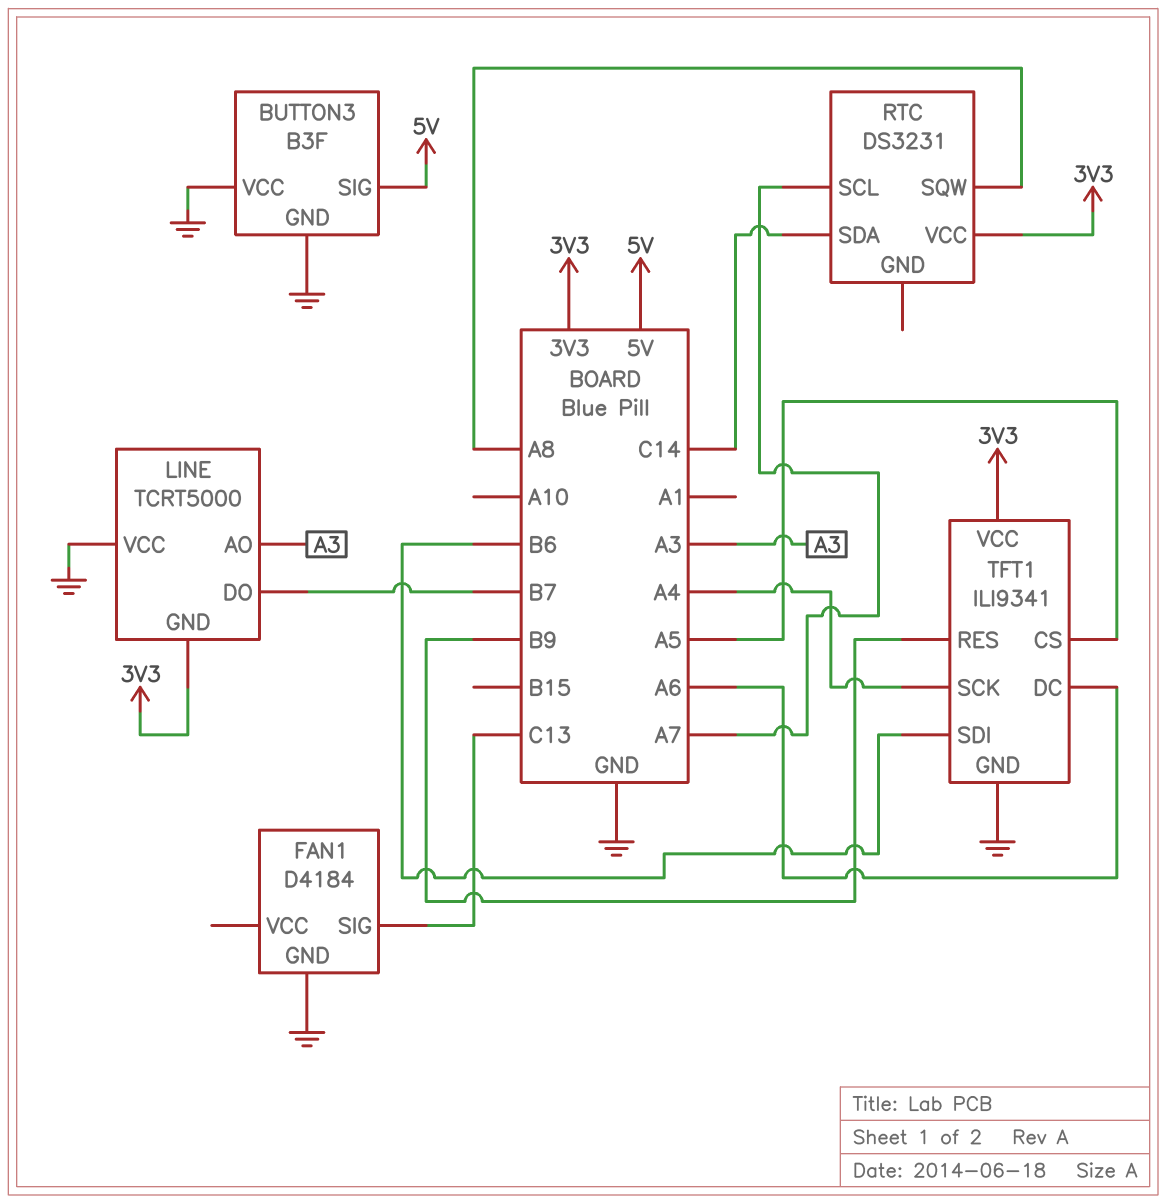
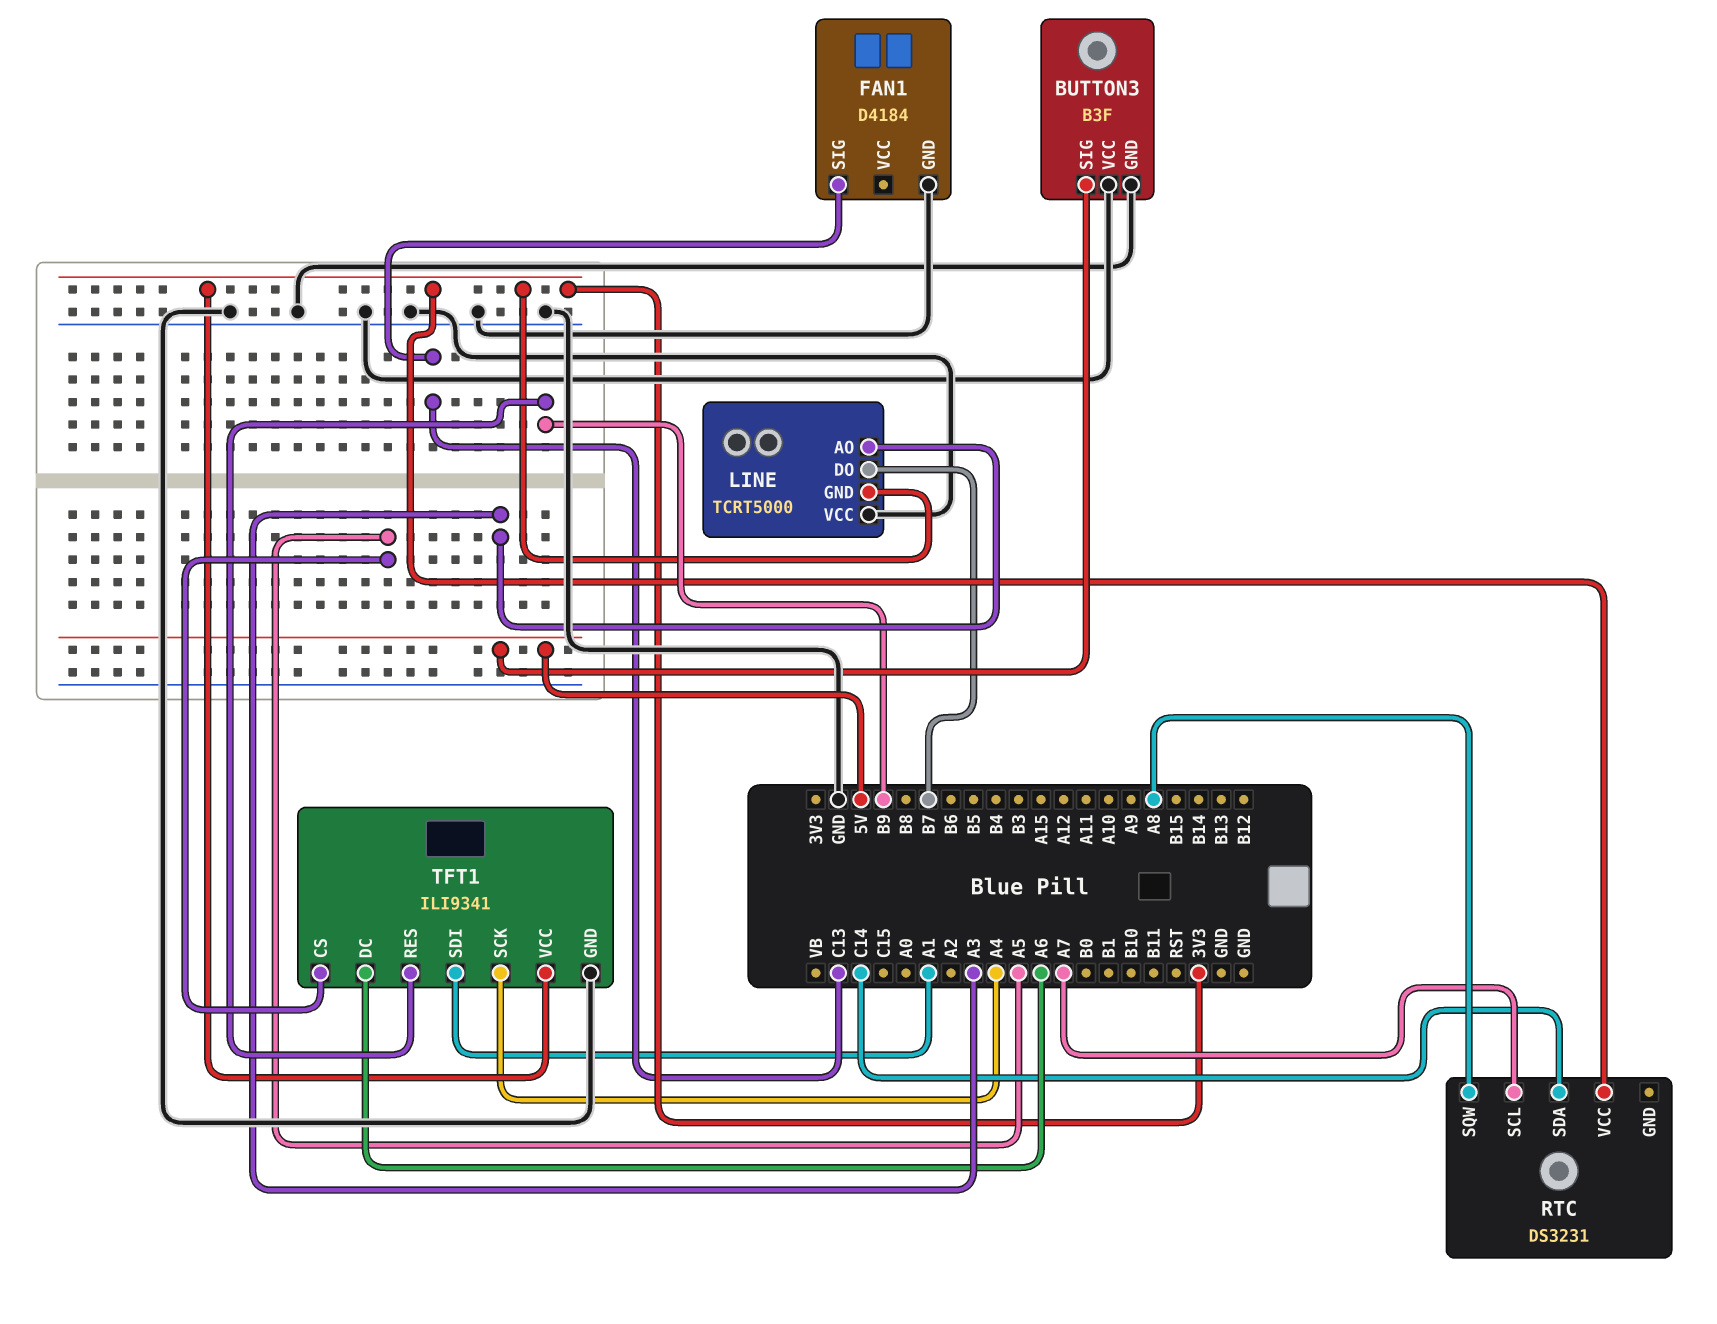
TFT1 pin SDI: B6 -> A1

